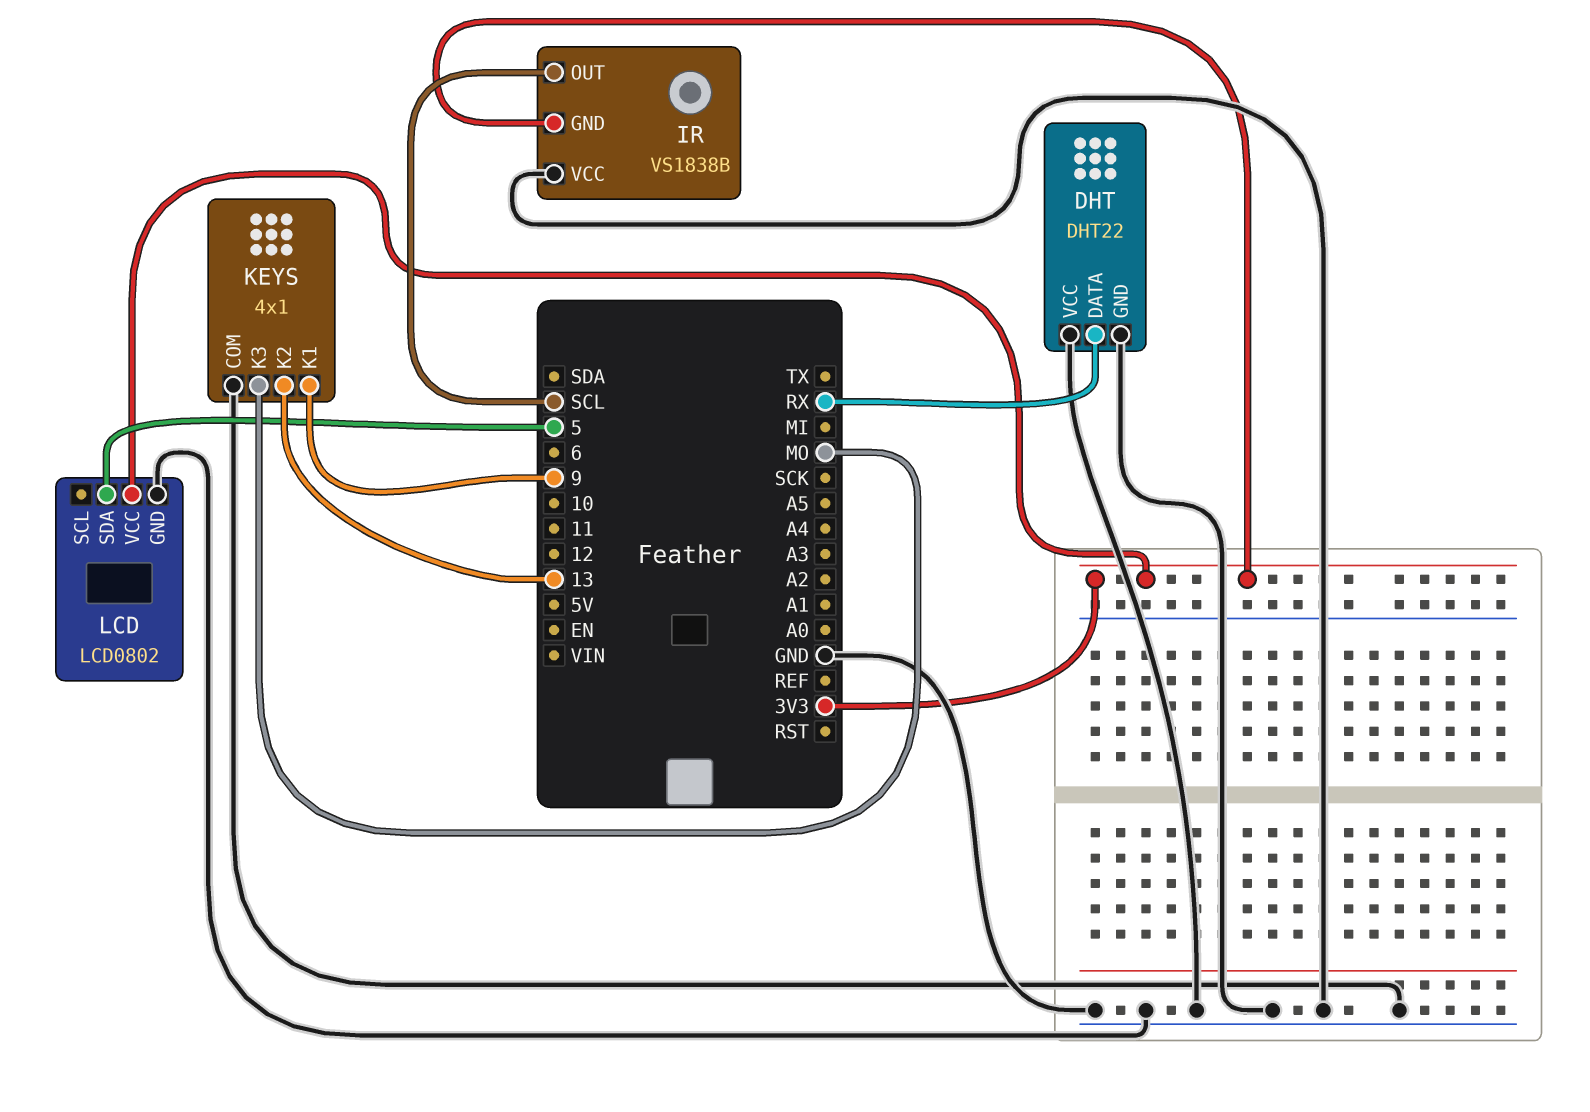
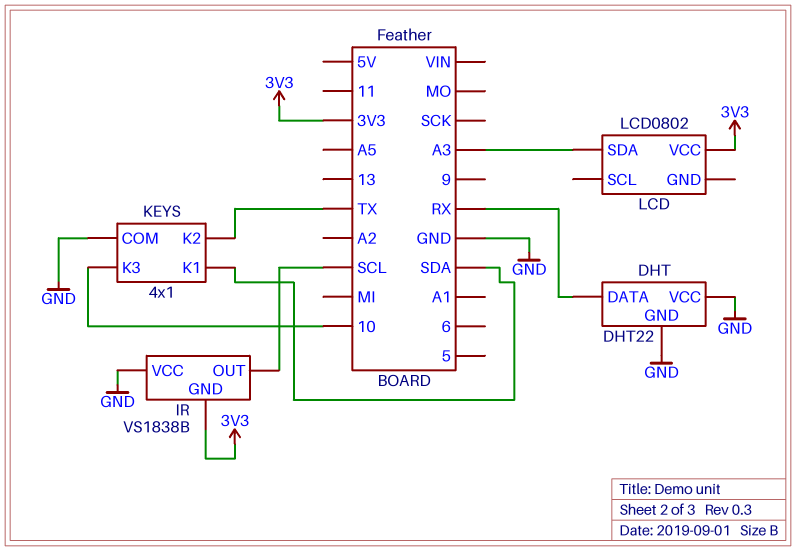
KEYS pin K1: 9 -> SDA
KEYS pin K2: 13 -> TX
KEYS pin K3: MO -> 10
LCD pin GND: GND -> none
LCD pin SDA: 5 -> A3

